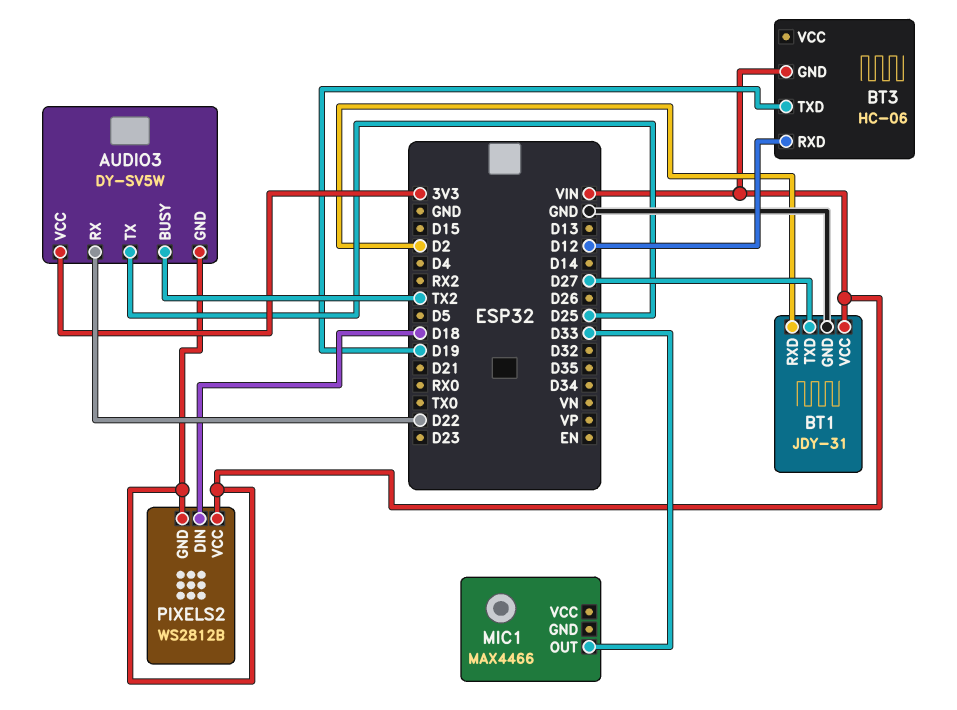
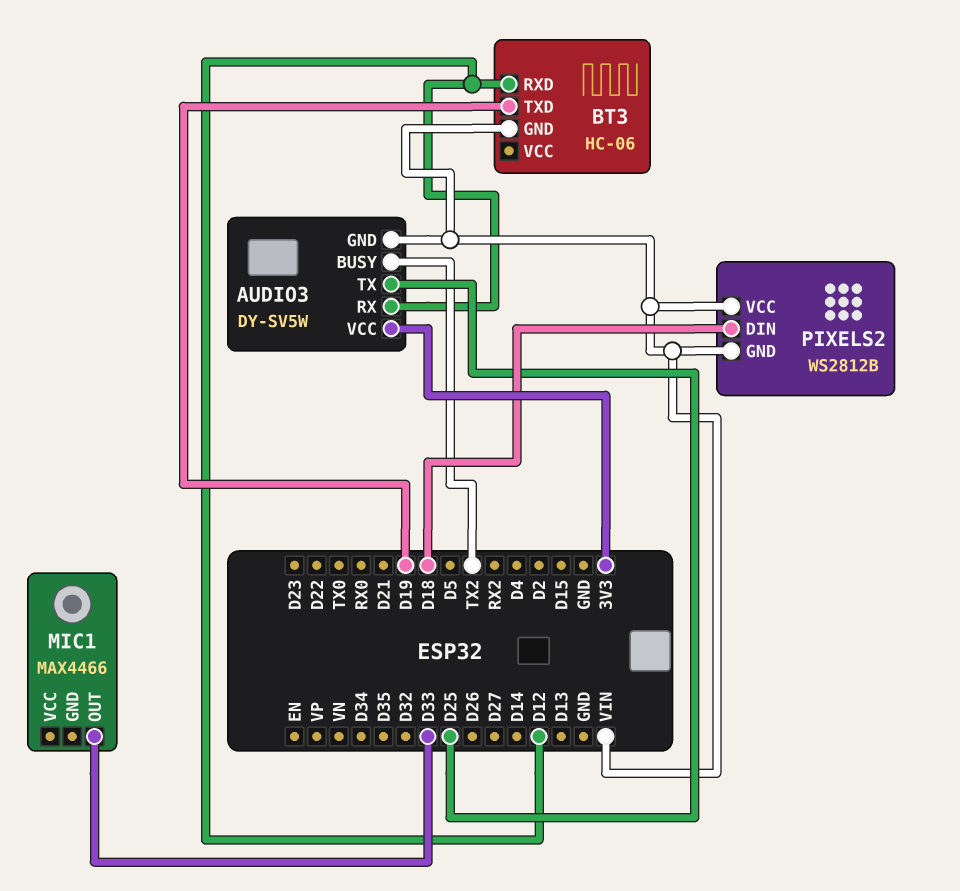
AUDIO3 pin RX: D22 -> D12
BT1: JDY-31 -> none
BT1 pin GND: GND -> none
BT1 pin RXD: D2 -> none
BT1 pin TXD: D27 -> none
BT1 pin VCC: VIN -> none

